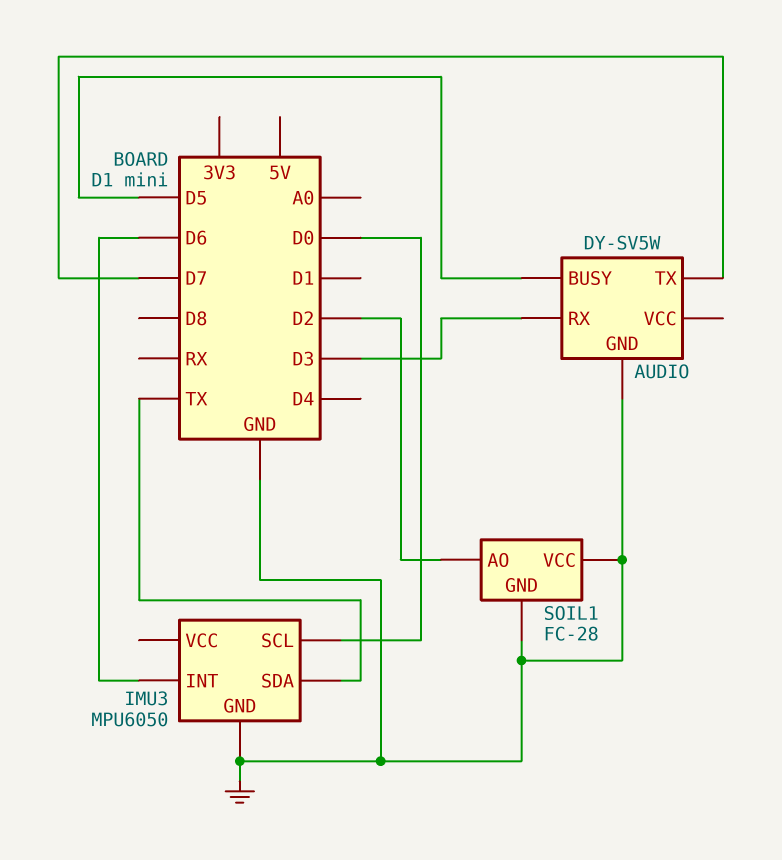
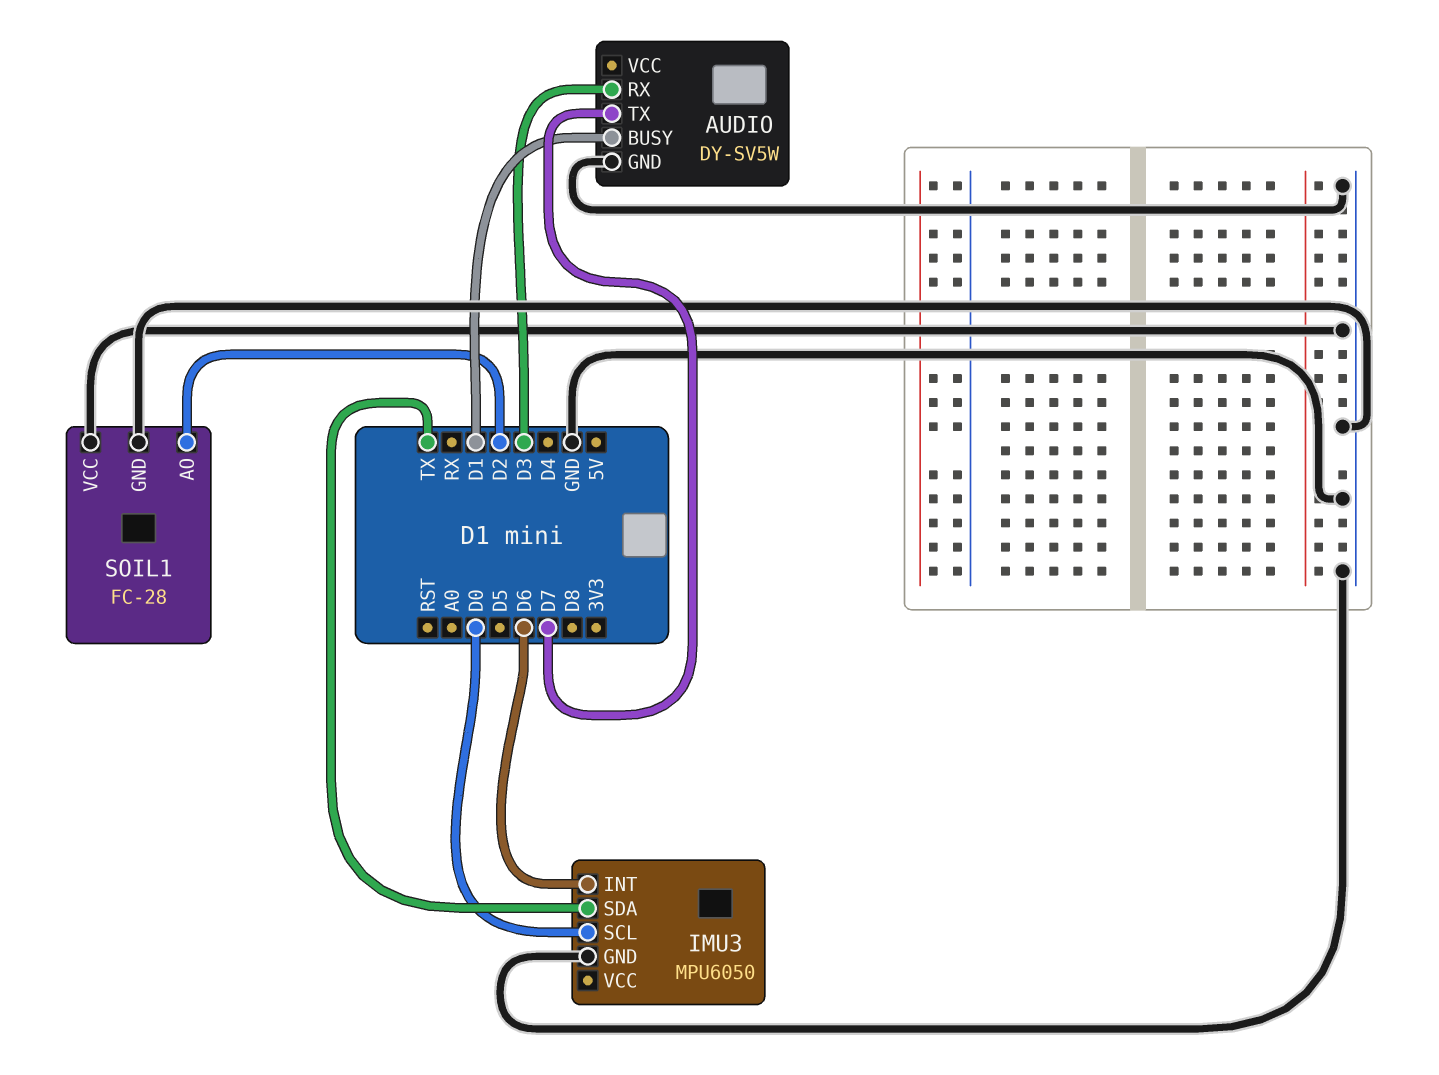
AUDIO pin BUSY: D5 -> D1

